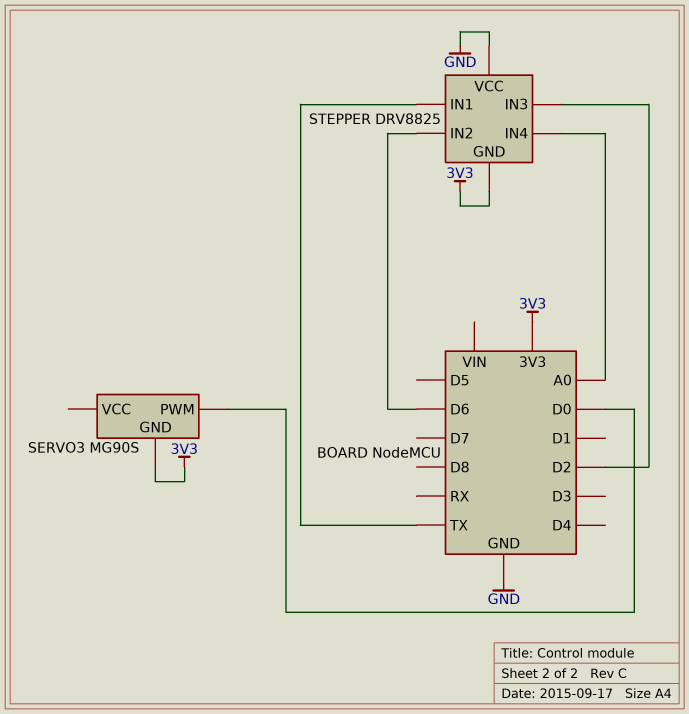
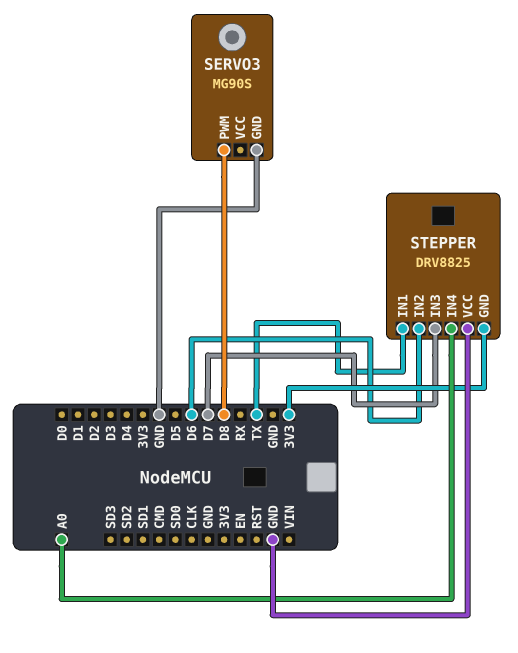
SERVO3 pin GND: 3V3 -> GND
SERVO3 pin PWM: D0 -> D8
STEPPER pin IN3: D2 -> D7

